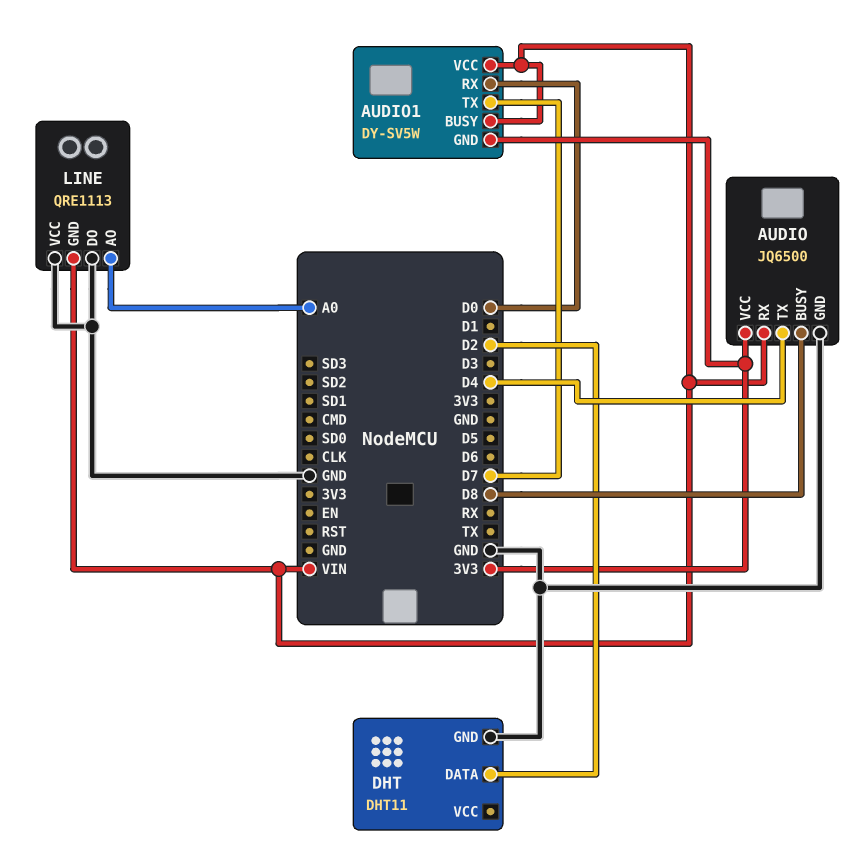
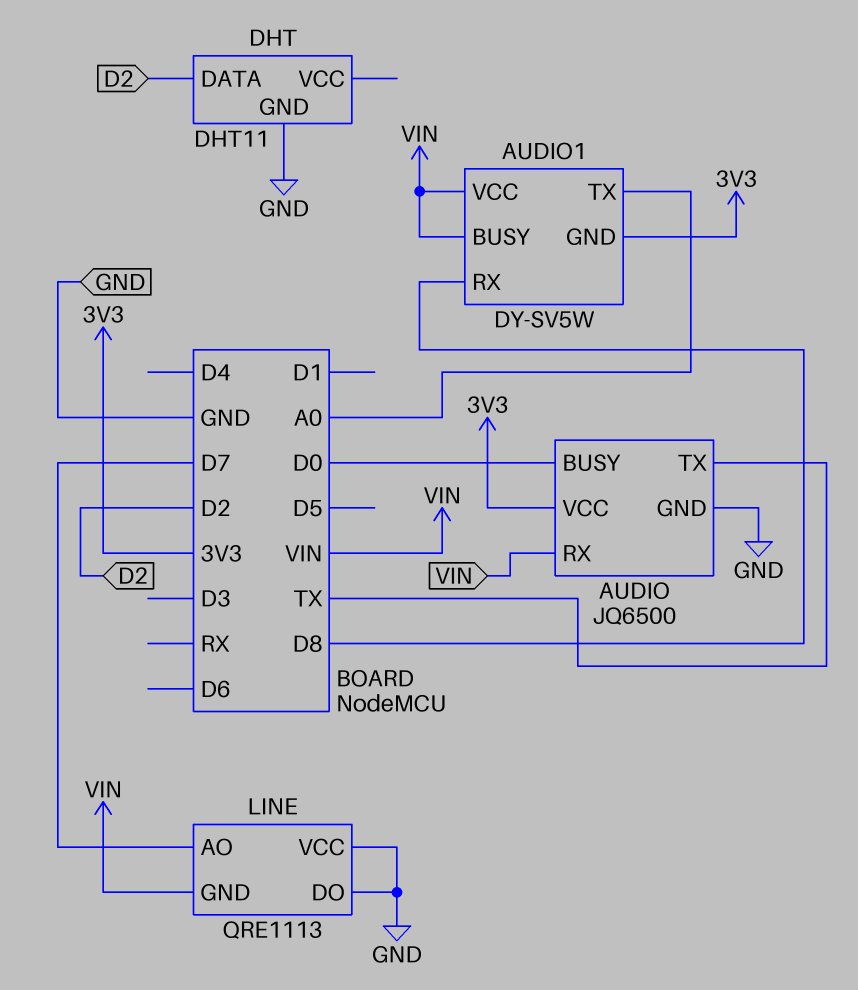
AUDIO pin BUSY: D8 -> D0
AUDIO pin TX: D4 -> TX
AUDIO1 pin RX: D0 -> D8
AUDIO1 pin TX: D7 -> A0
LINE pin AO: A0 -> D7

